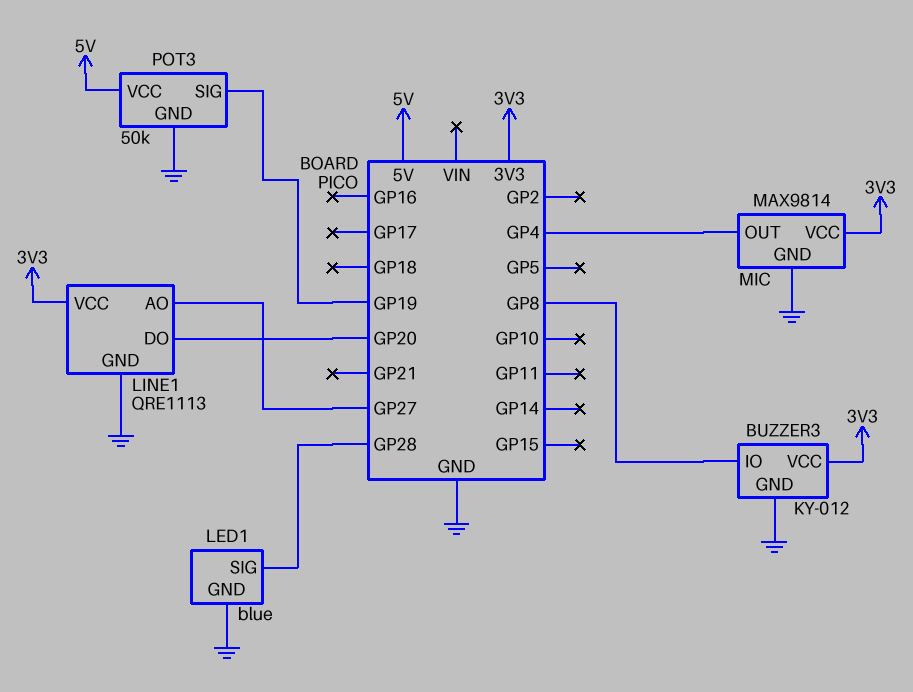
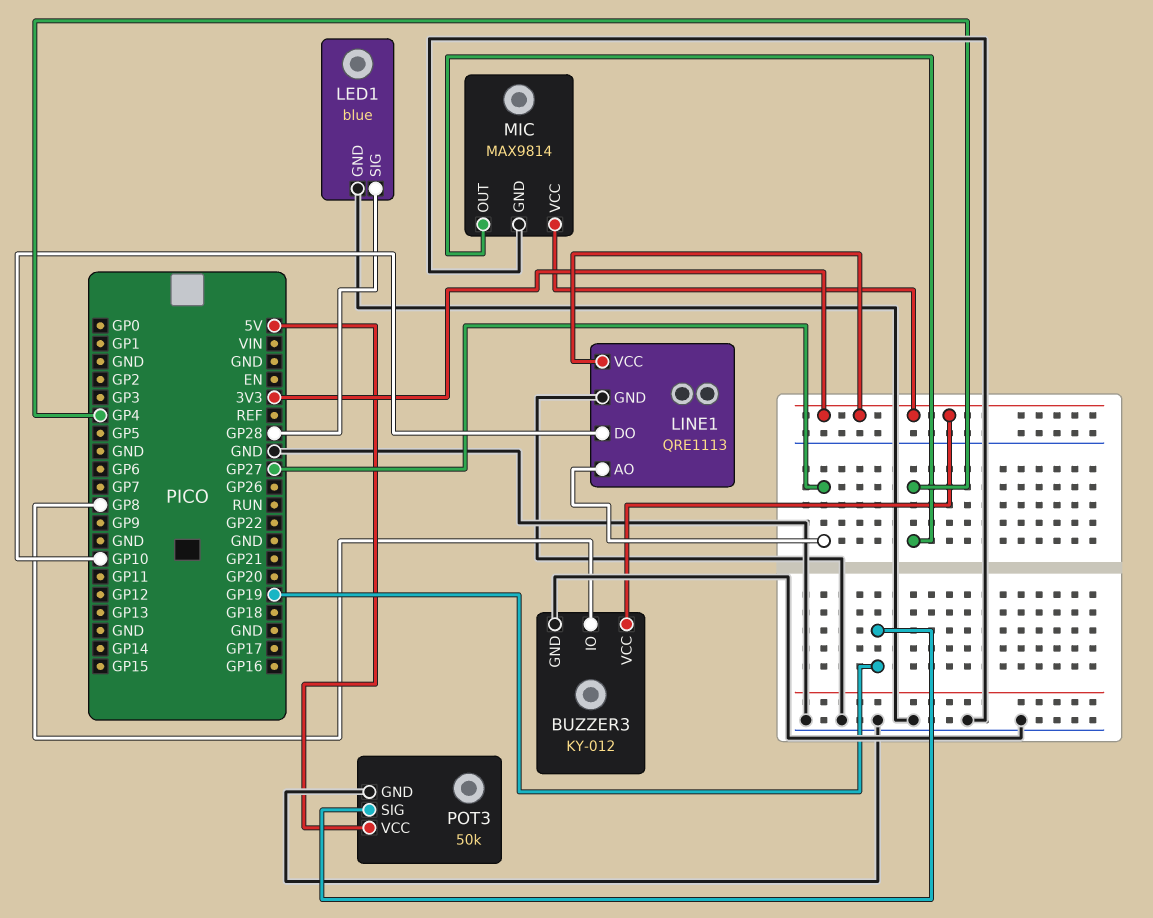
LINE1 pin DO: GP20 -> GP10

